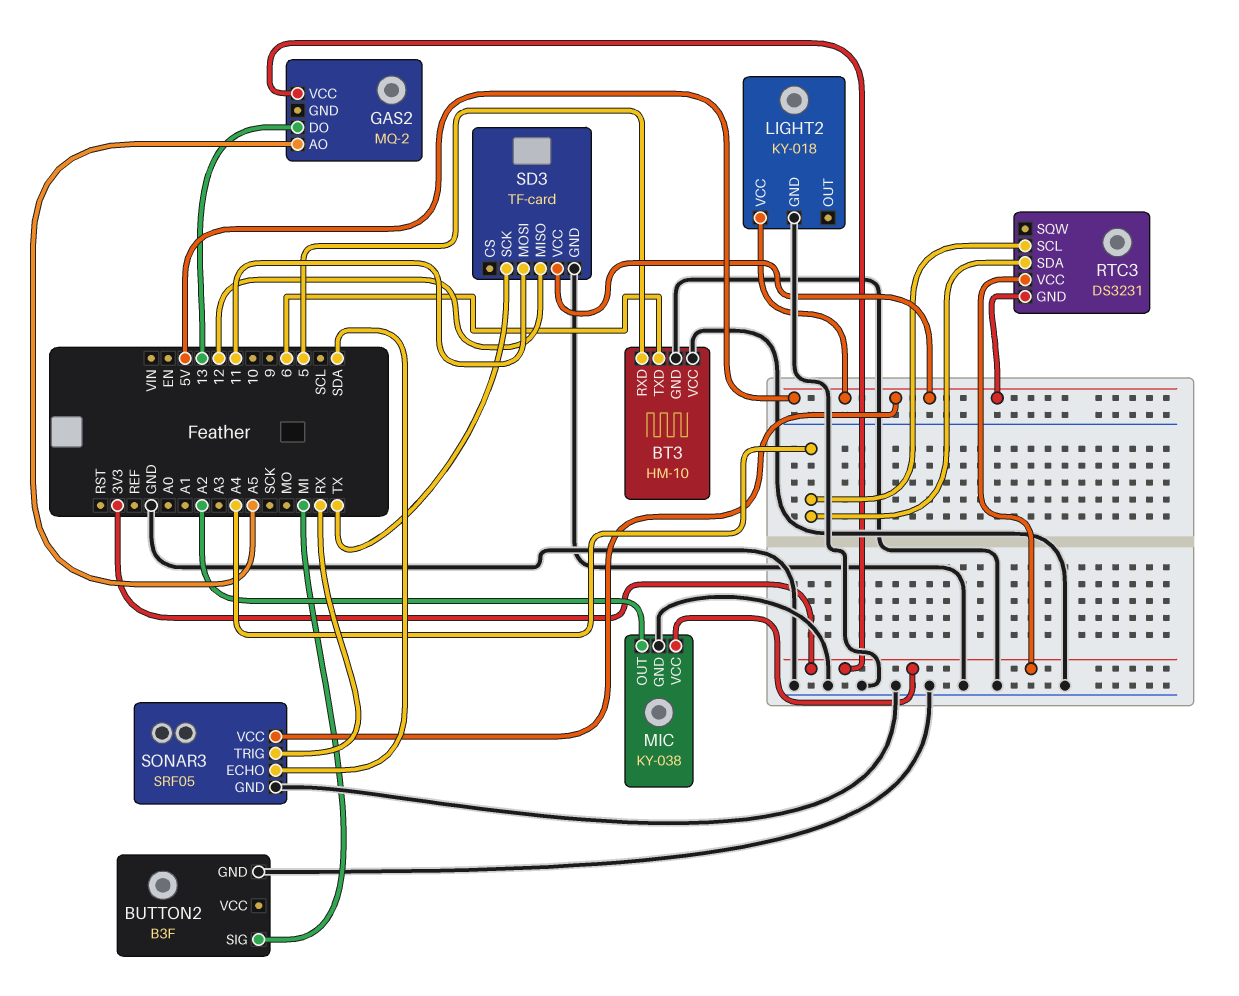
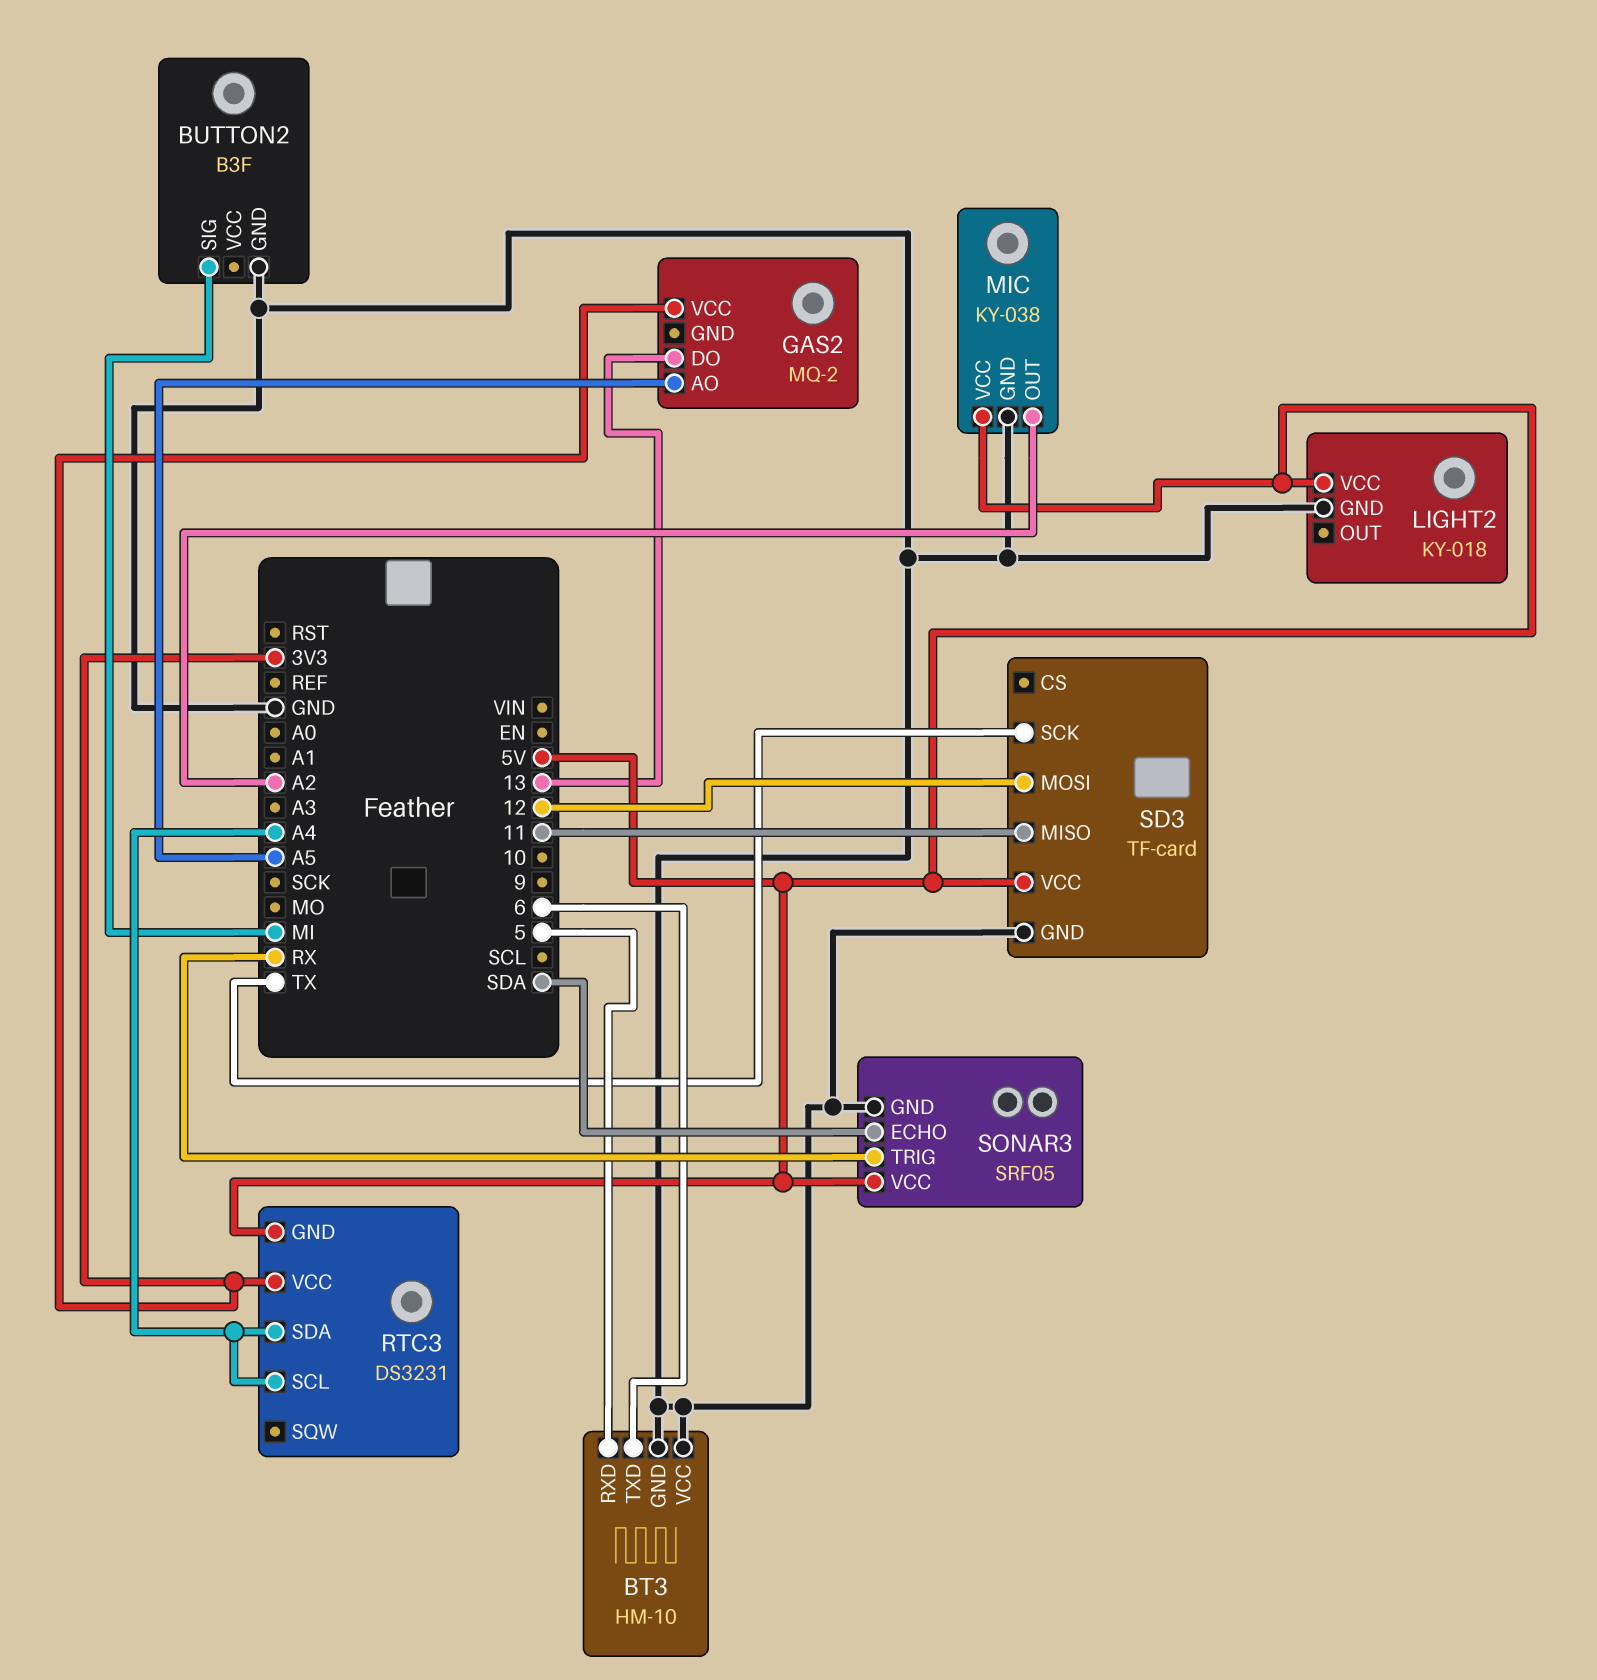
MIC pin VCC: 3V3 -> 5V
SD3 pin MISO: 12 -> 11
SD3 pin MOSI: 11 -> 12

